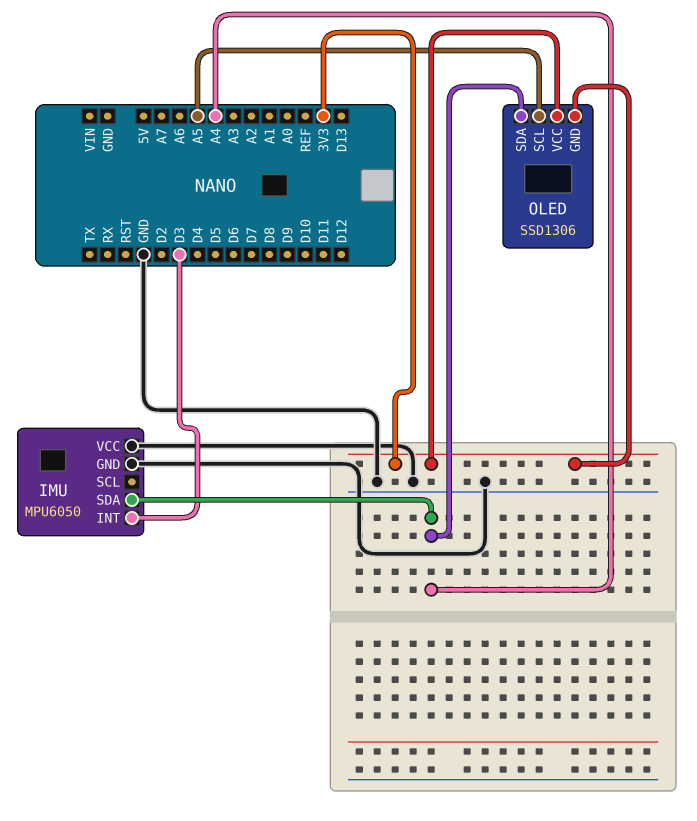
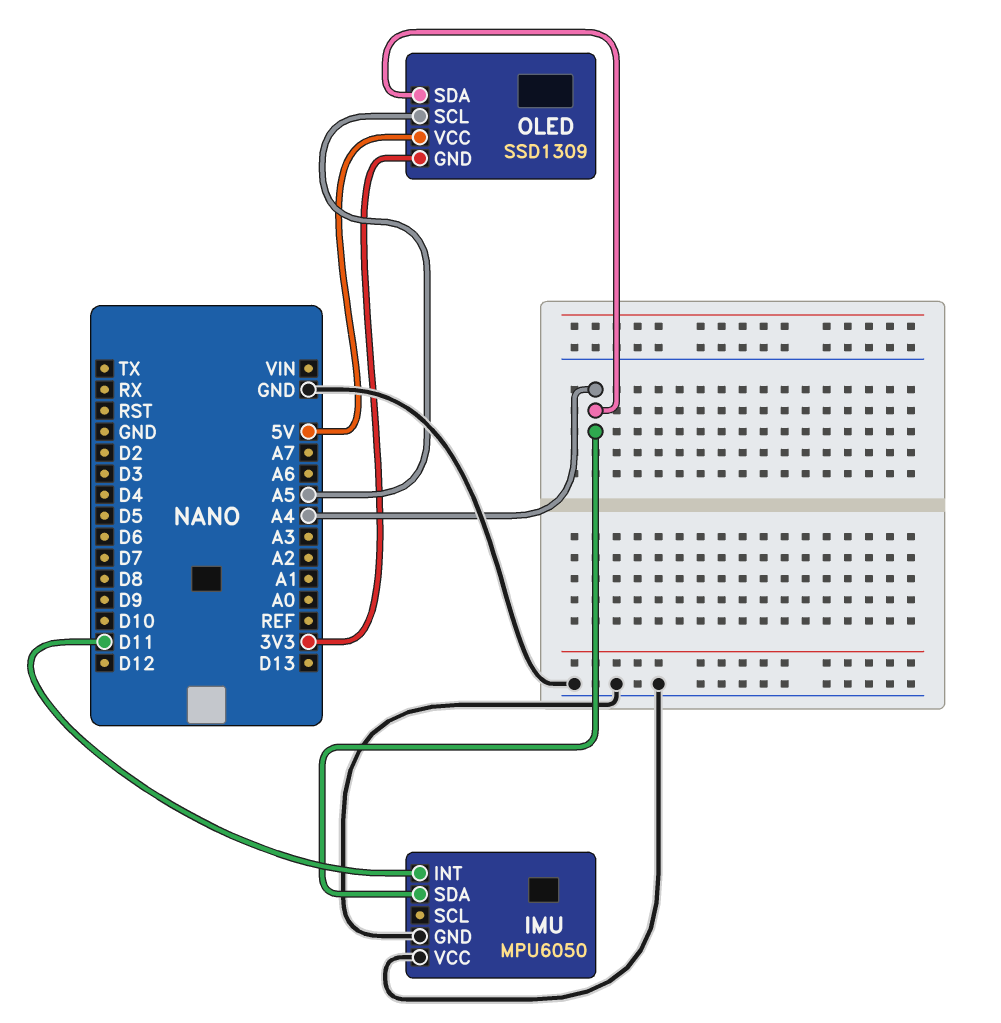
IMU pin INT: D3 -> D11
OLED: SSD1306 -> SSD1309
OLED pin VCC: 3V3 -> 5V

